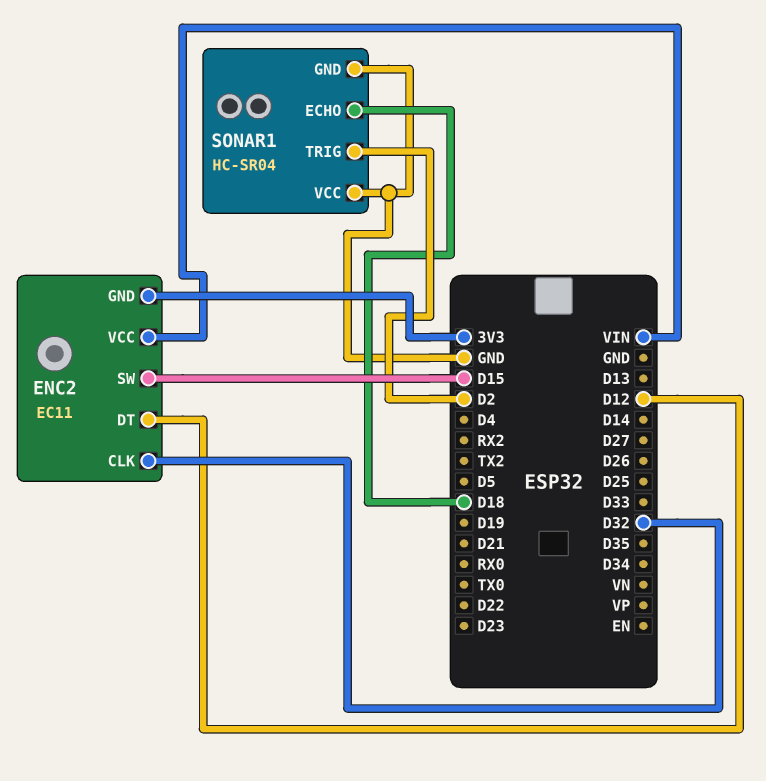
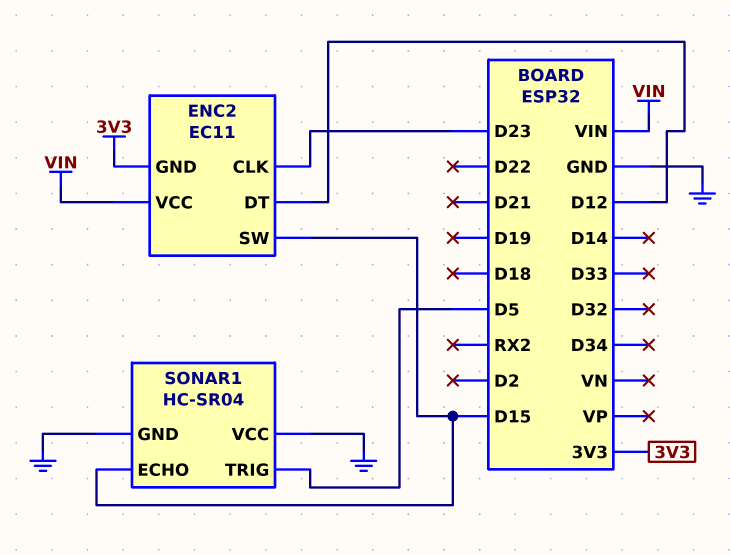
ENC2 pin CLK: D32 -> D23
SONAR1 pin ECHO: D18 -> D15
SONAR1 pin TRIG: D2 -> D5

